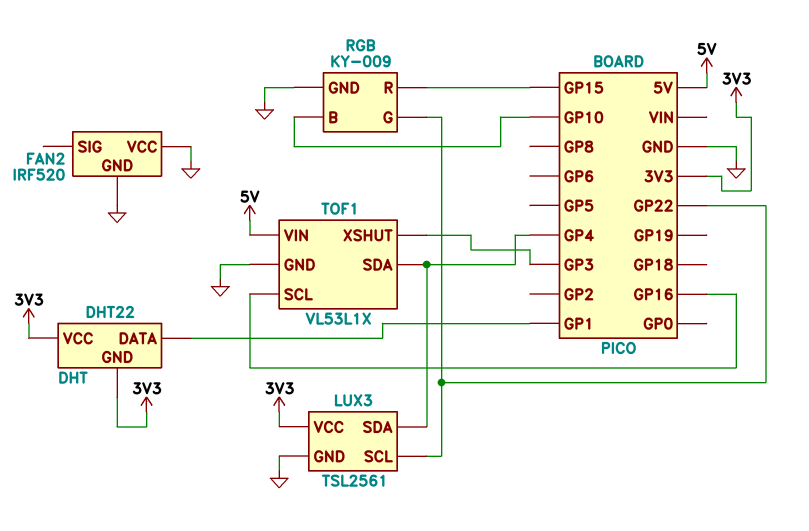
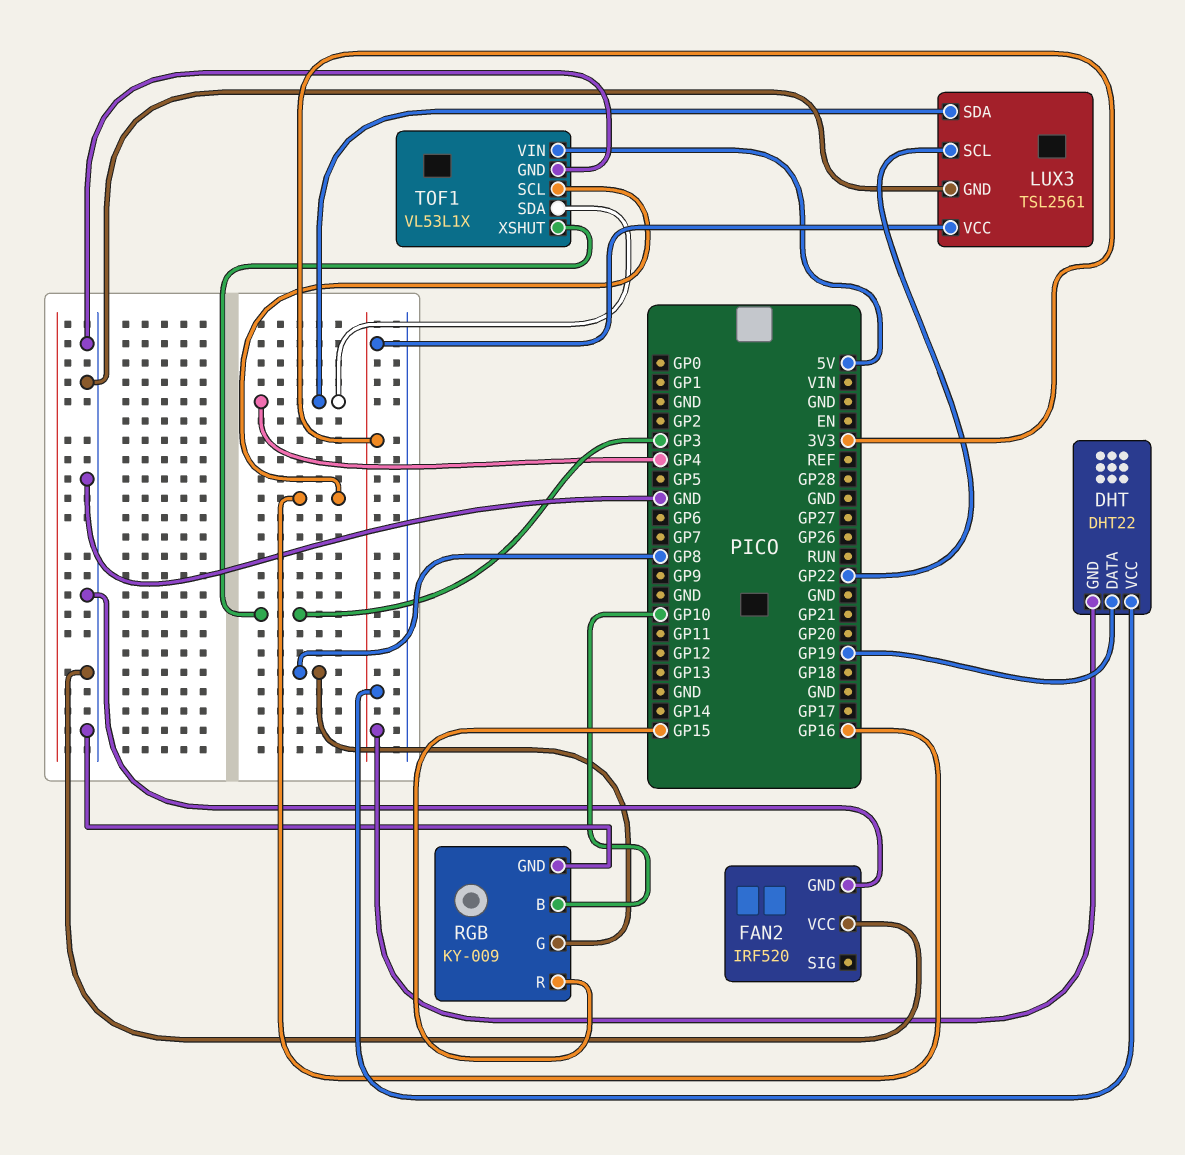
DHT pin DATA: GP1 -> GP19
RGB pin G: GP22 -> GP8

